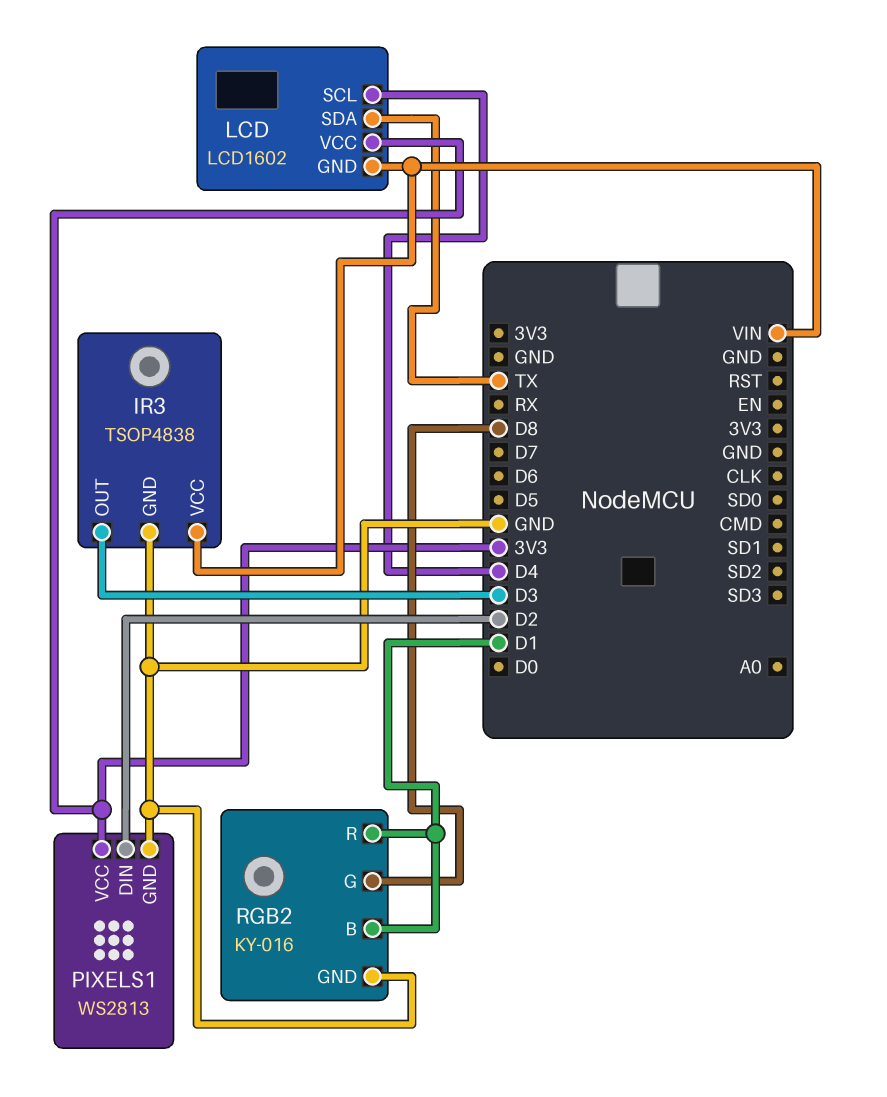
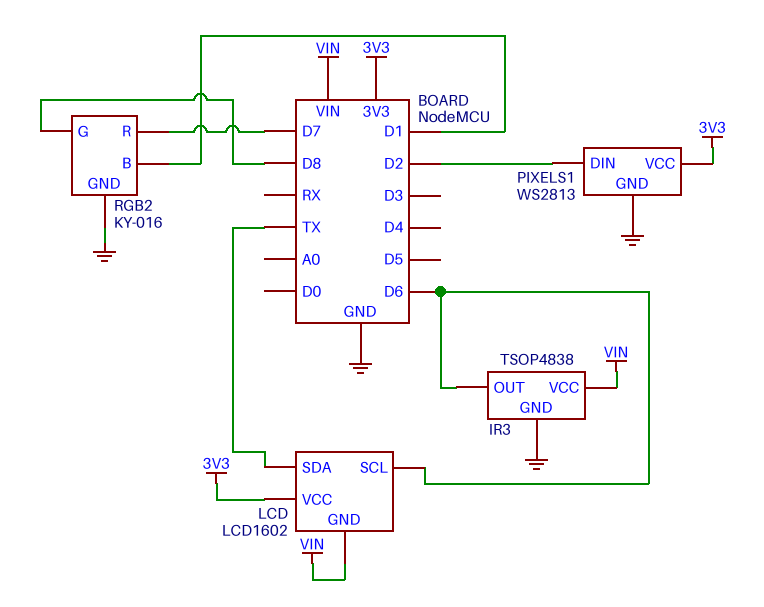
IR3 pin OUT: D3 -> D6
LCD pin SCL: D4 -> D6
RGB2 pin R: D1 -> D7

